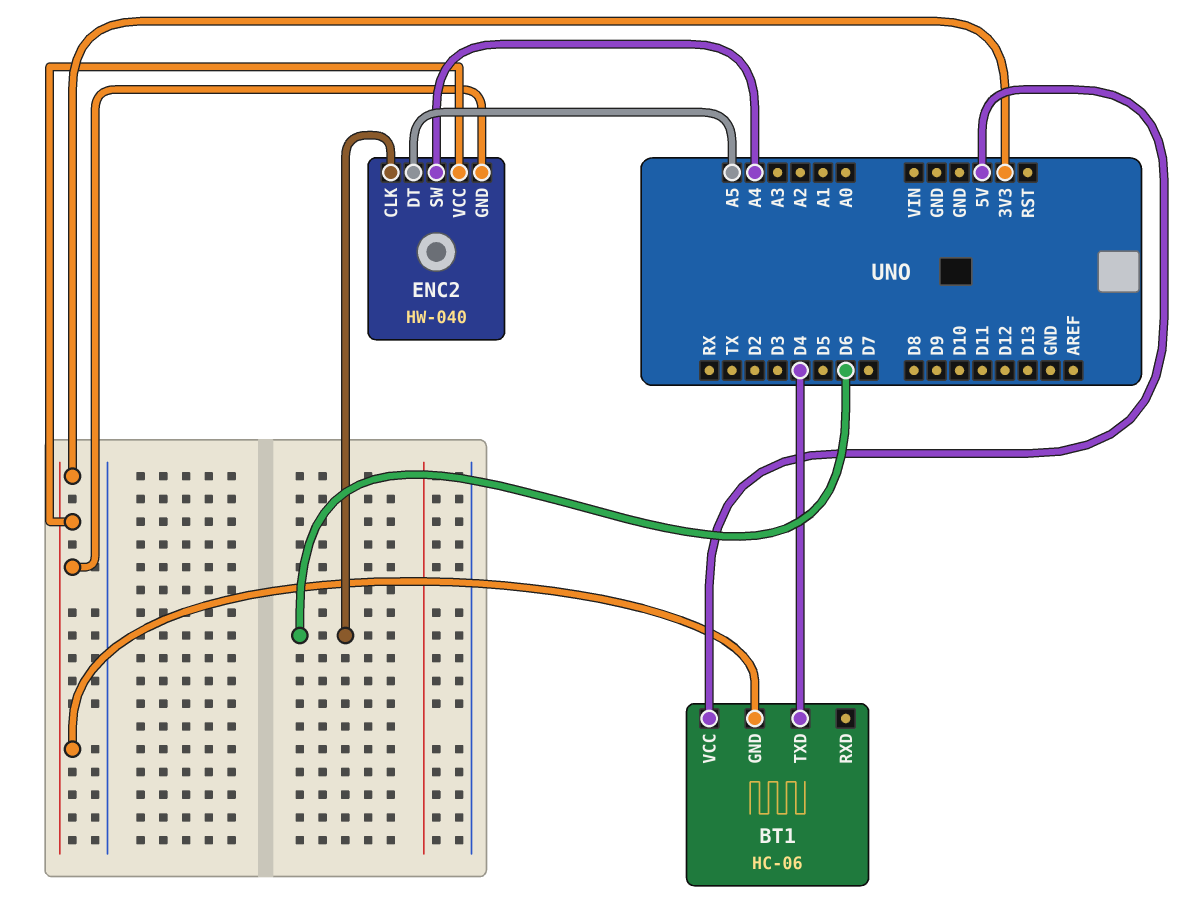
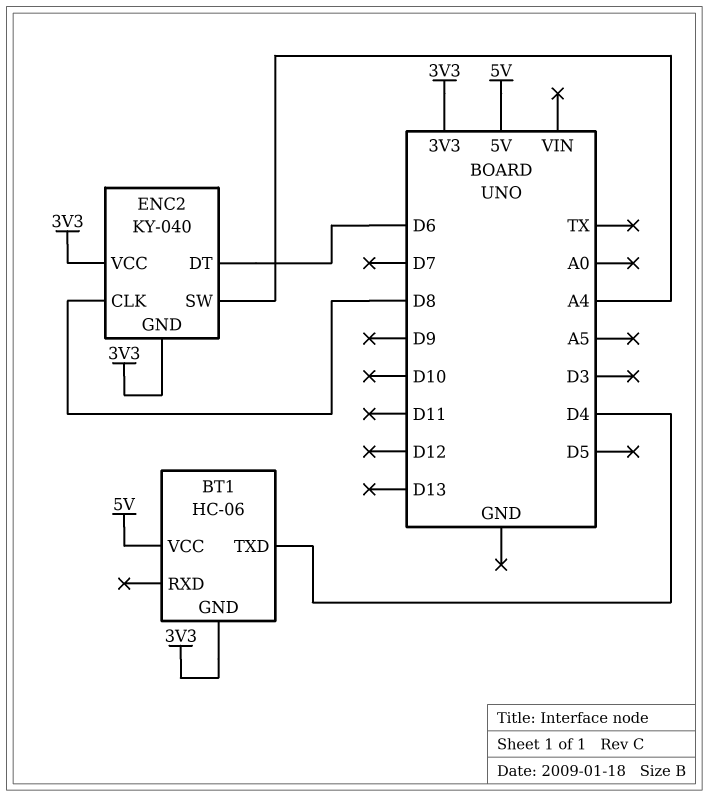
ENC2: HW-040 -> KY-040
ENC2 pin CLK: D6 -> D8
ENC2 pin DT: A5 -> D6

